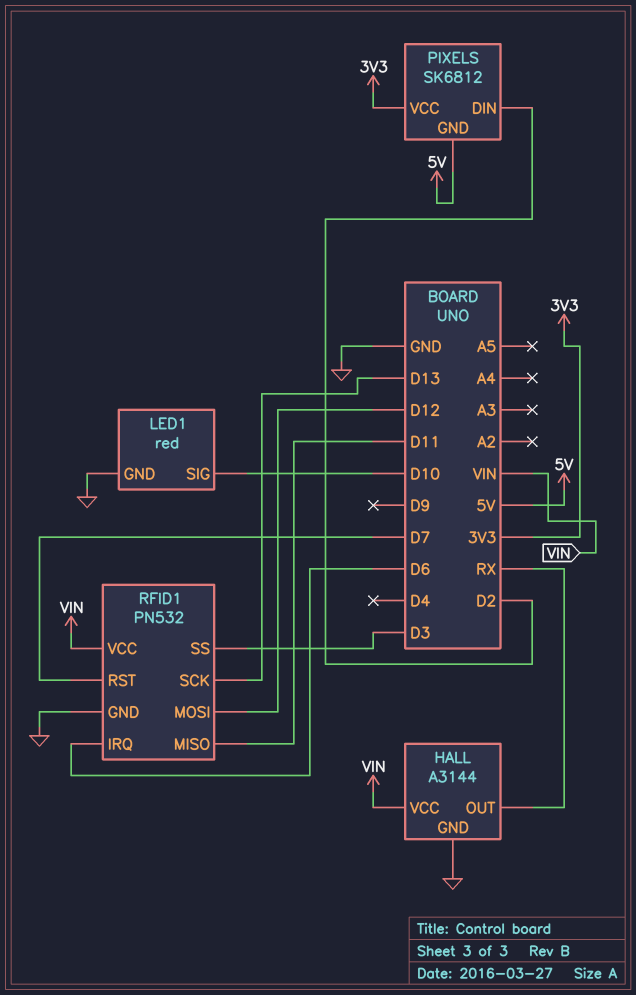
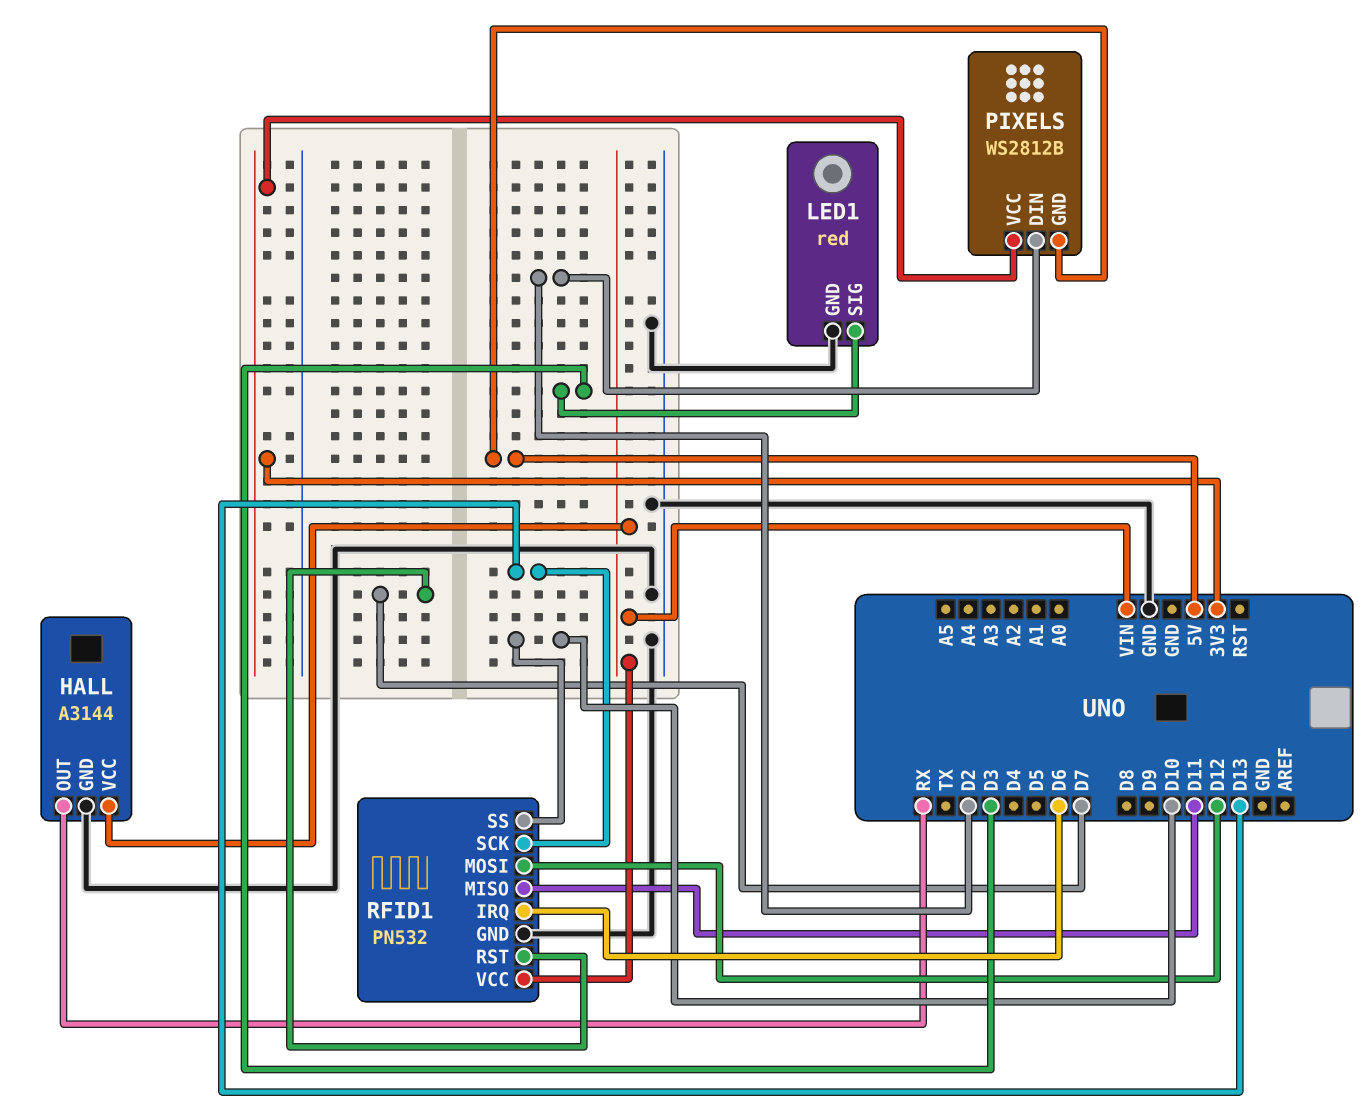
LED1 pin SIG: D10 -> D3
PIXELS: SK6812 -> WS2812B
RFID1 pin SS: D3 -> D10

